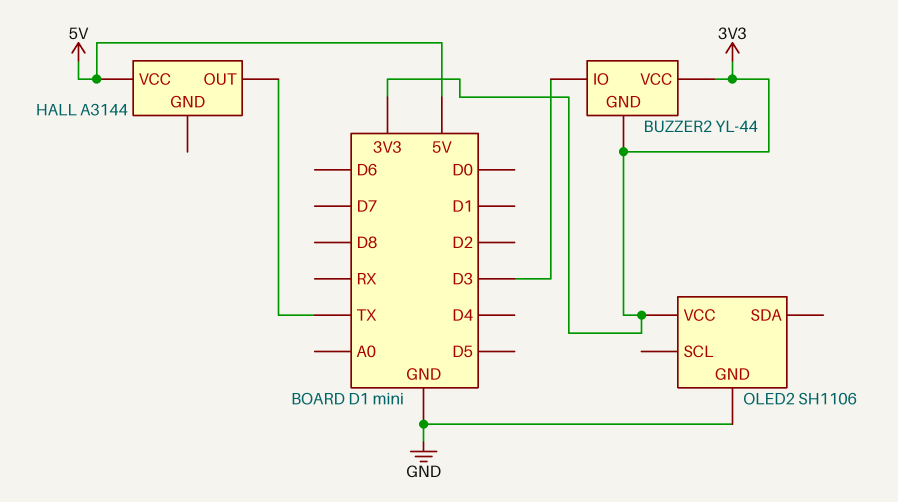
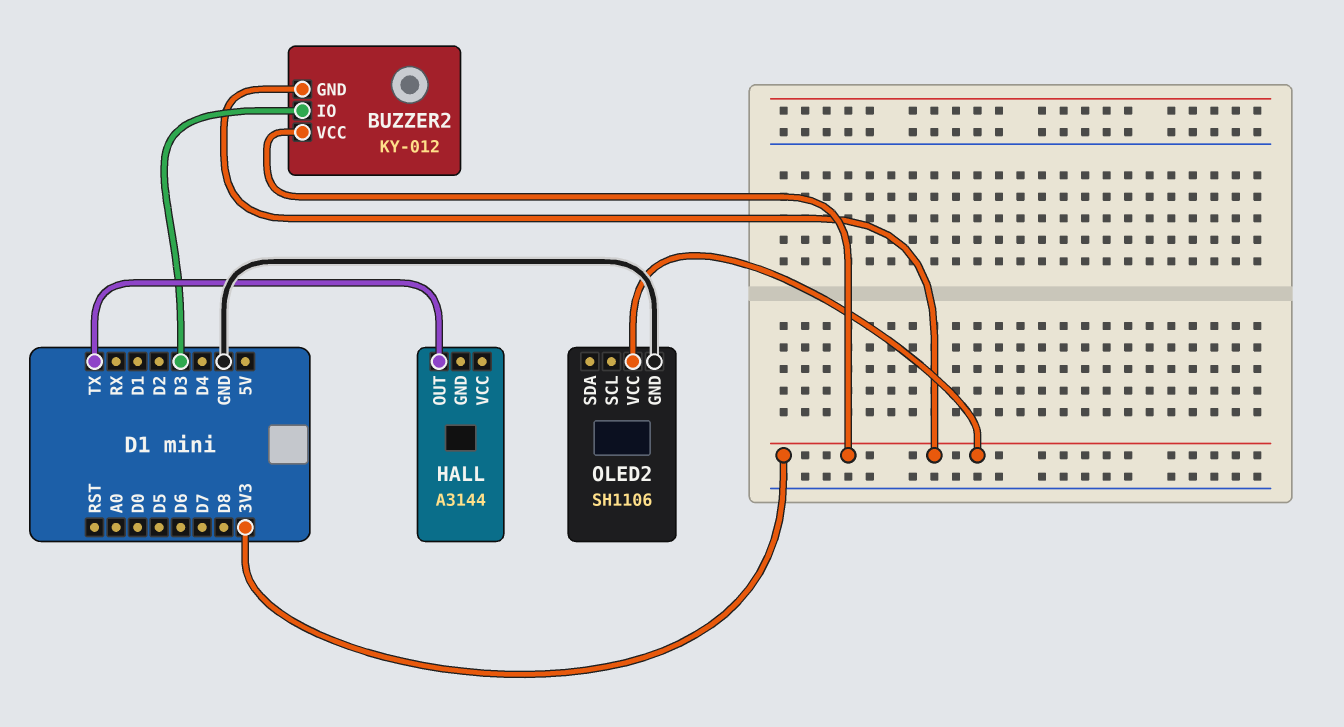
BUZZER2: YL-44 -> KY-012
HALL pin VCC: 5V -> none

